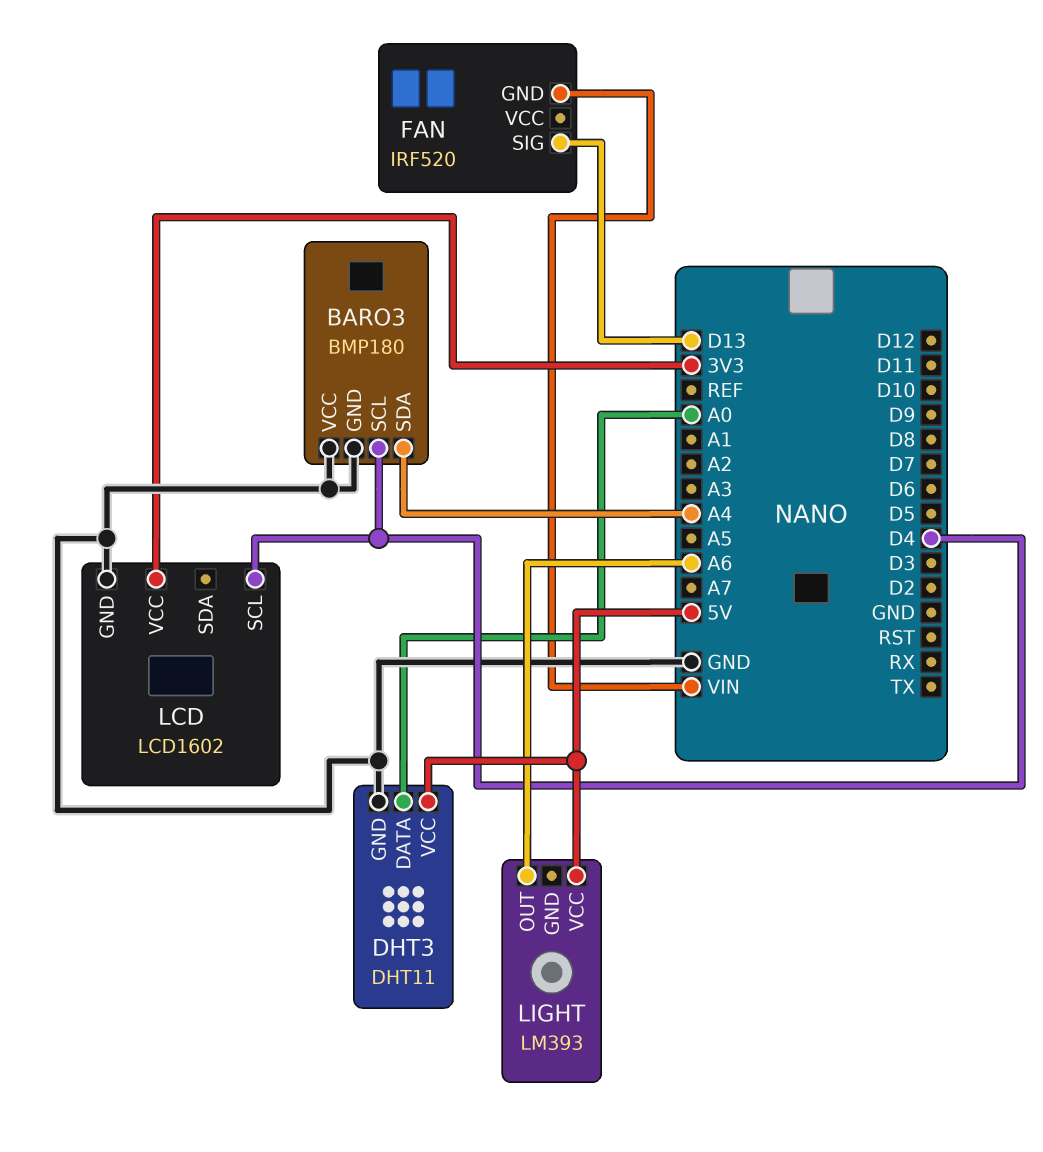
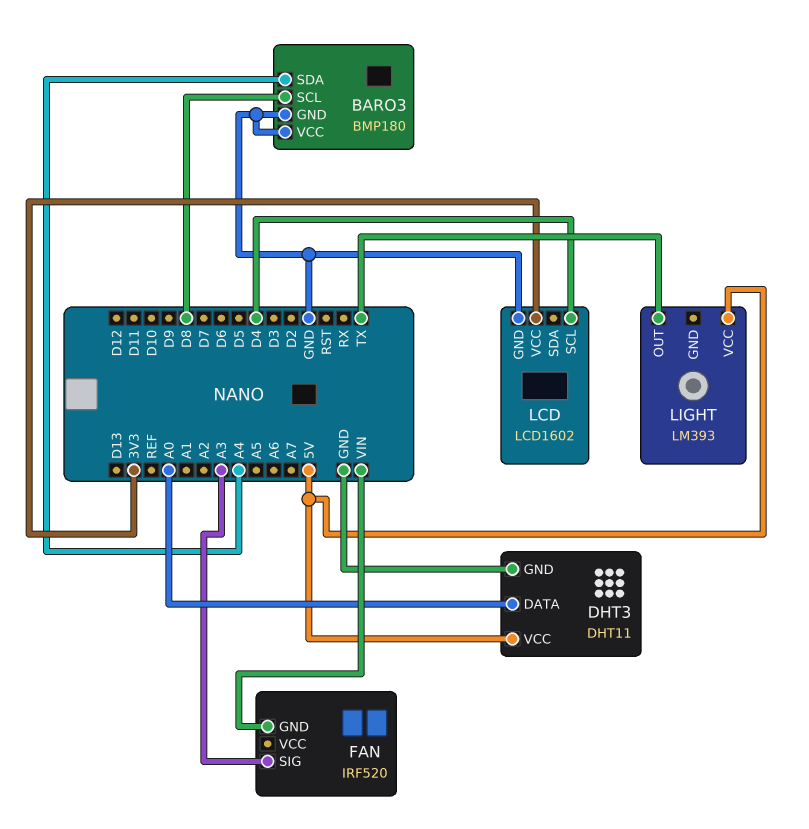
BARO3 pin SCL: D4 -> D8
FAN pin SIG: D13 -> A3
LIGHT pin OUT: A6 -> TX

